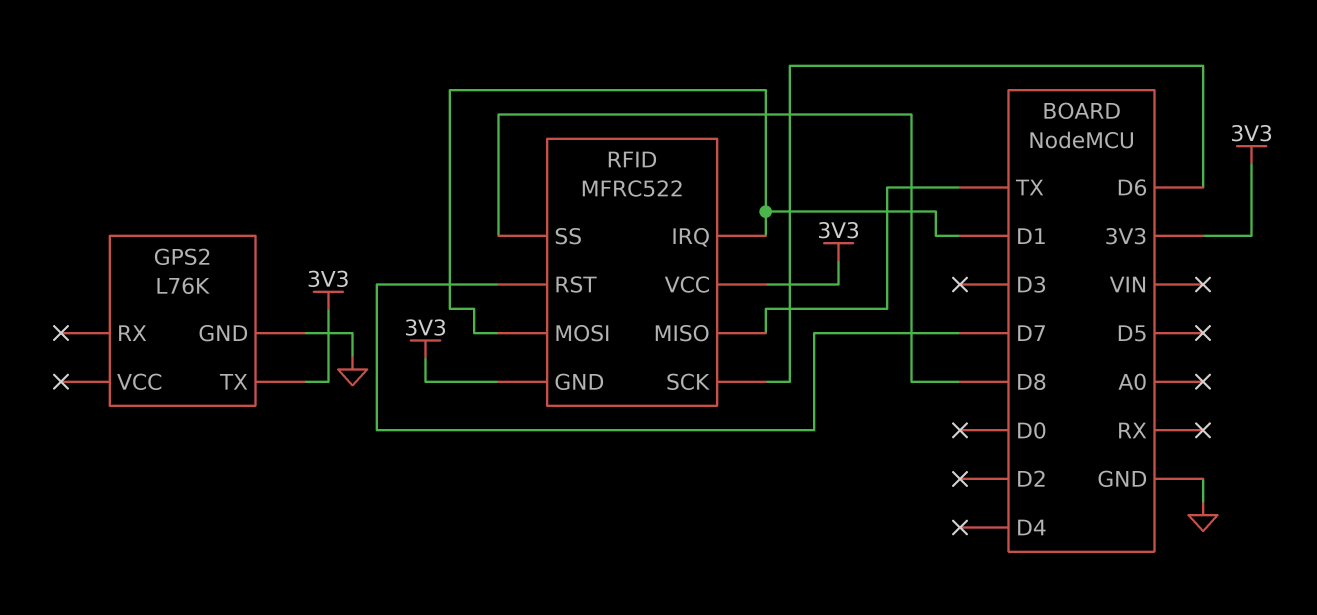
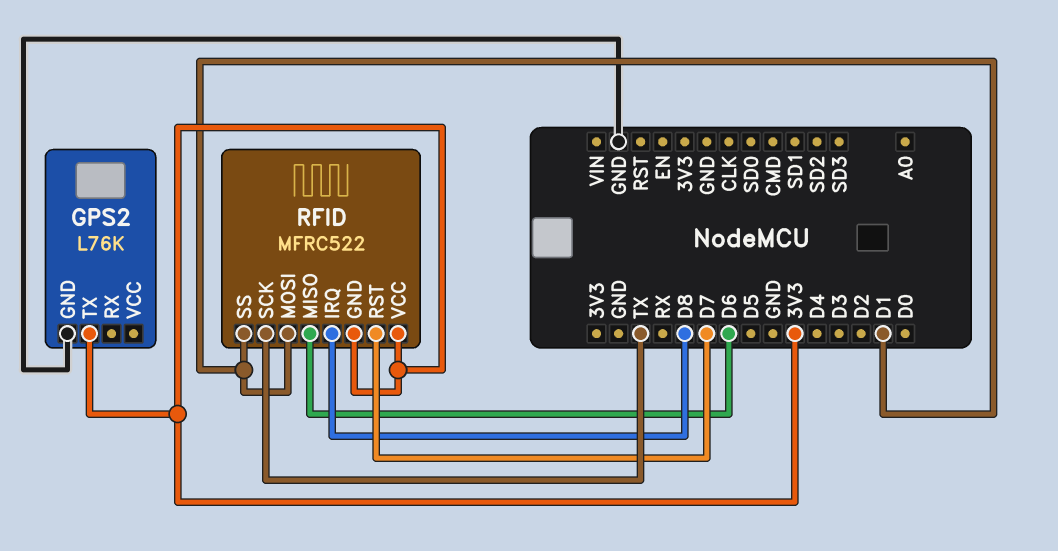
RFID pin IRQ: D1 -> D8
RFID pin MISO: TX -> D6
RFID pin SCK: D6 -> TX
RFID pin SS: D8 -> D1

